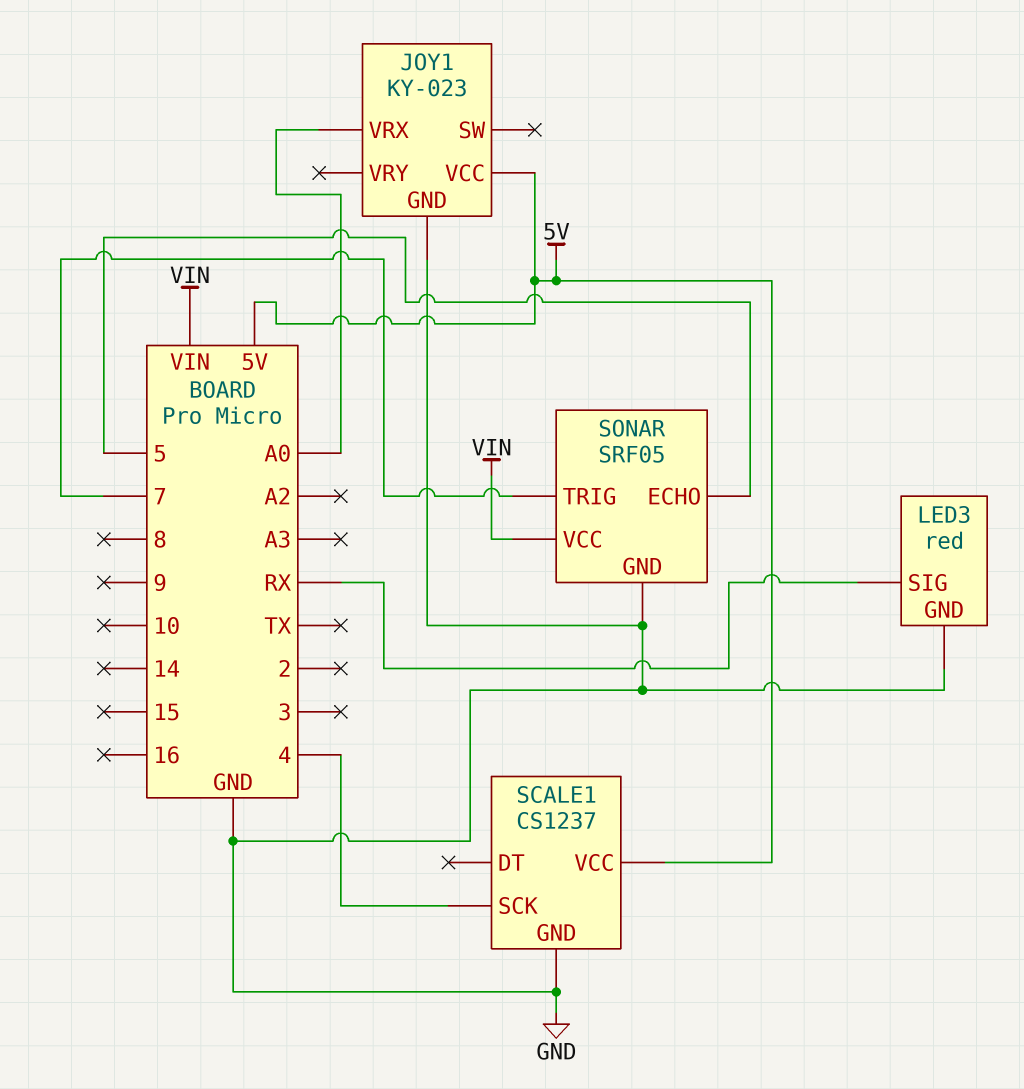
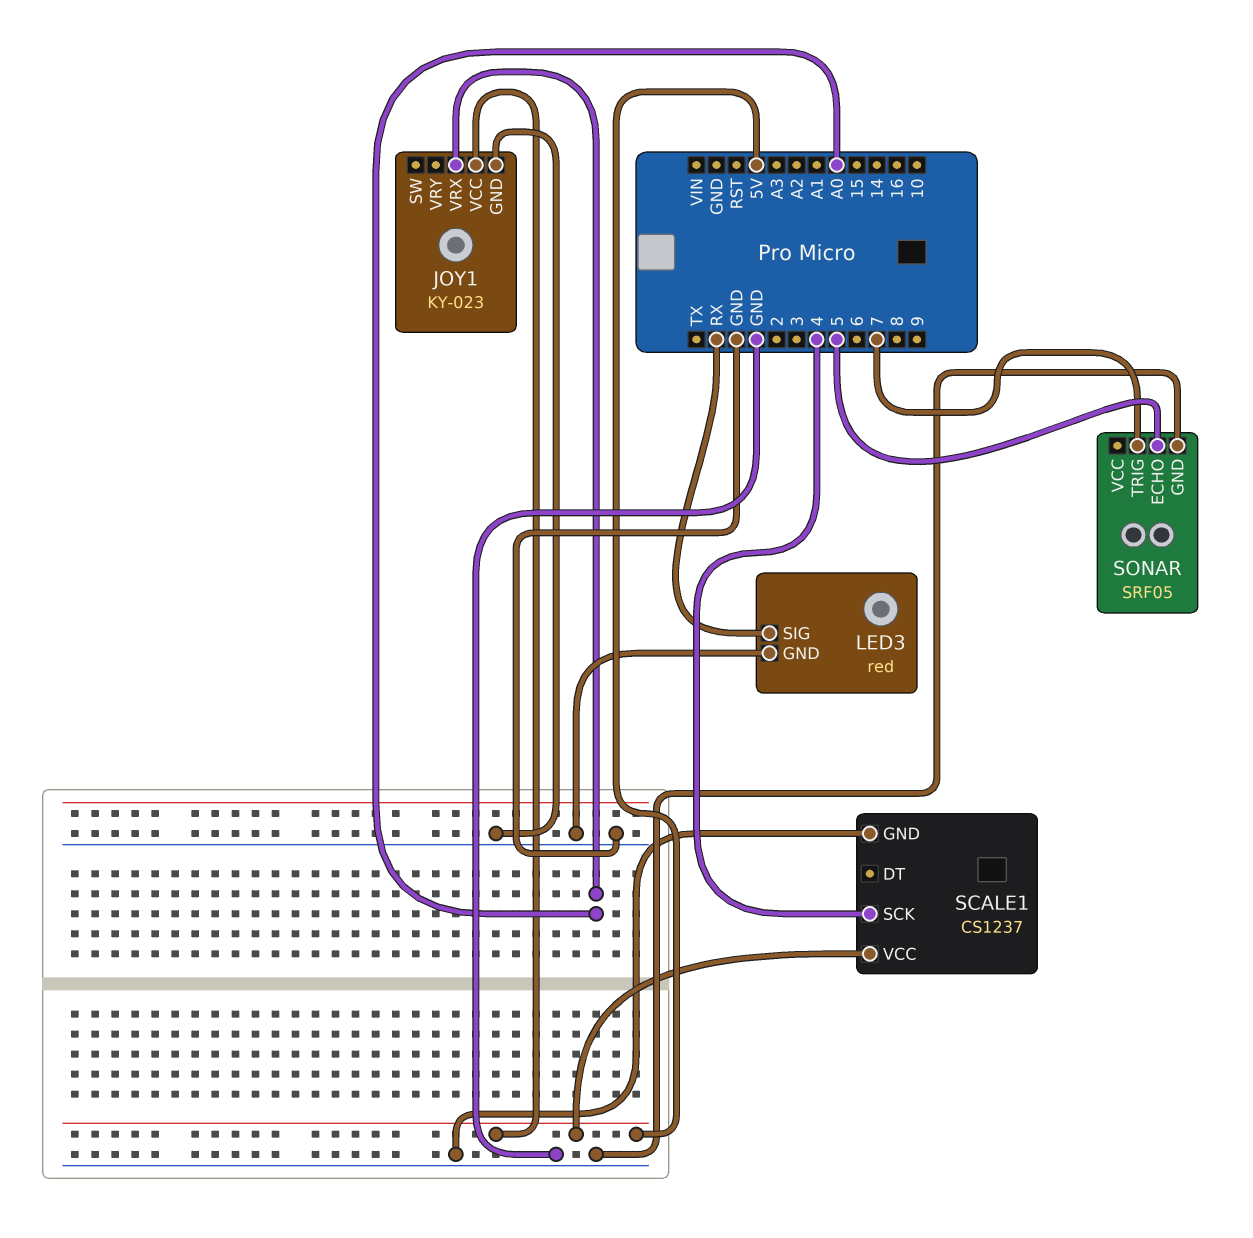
SONAR pin VCC: VIN -> none

